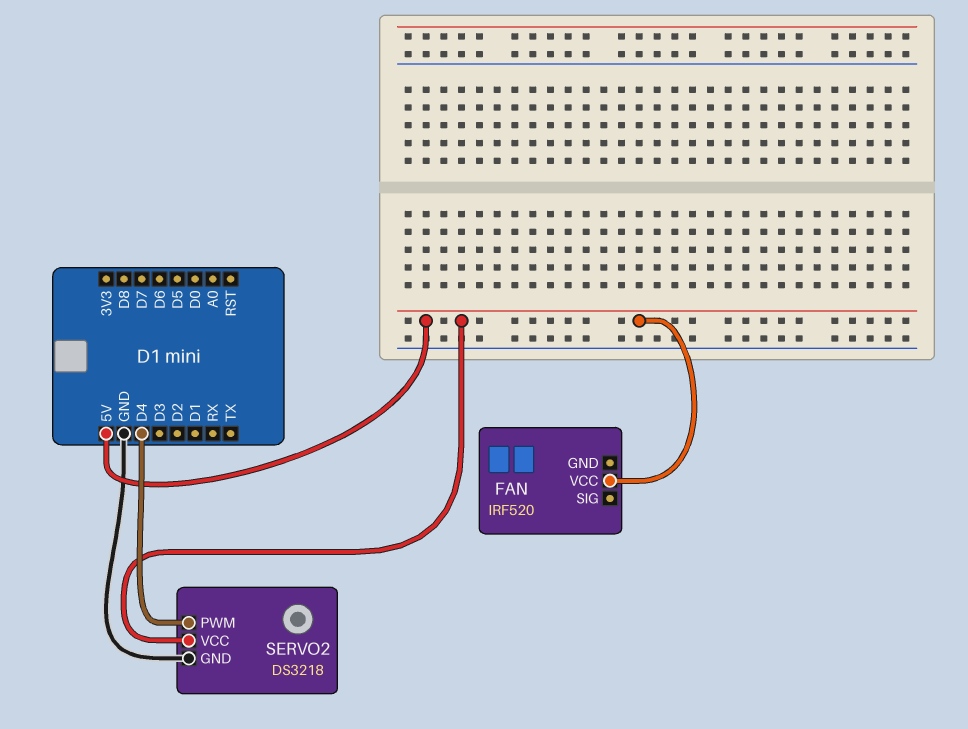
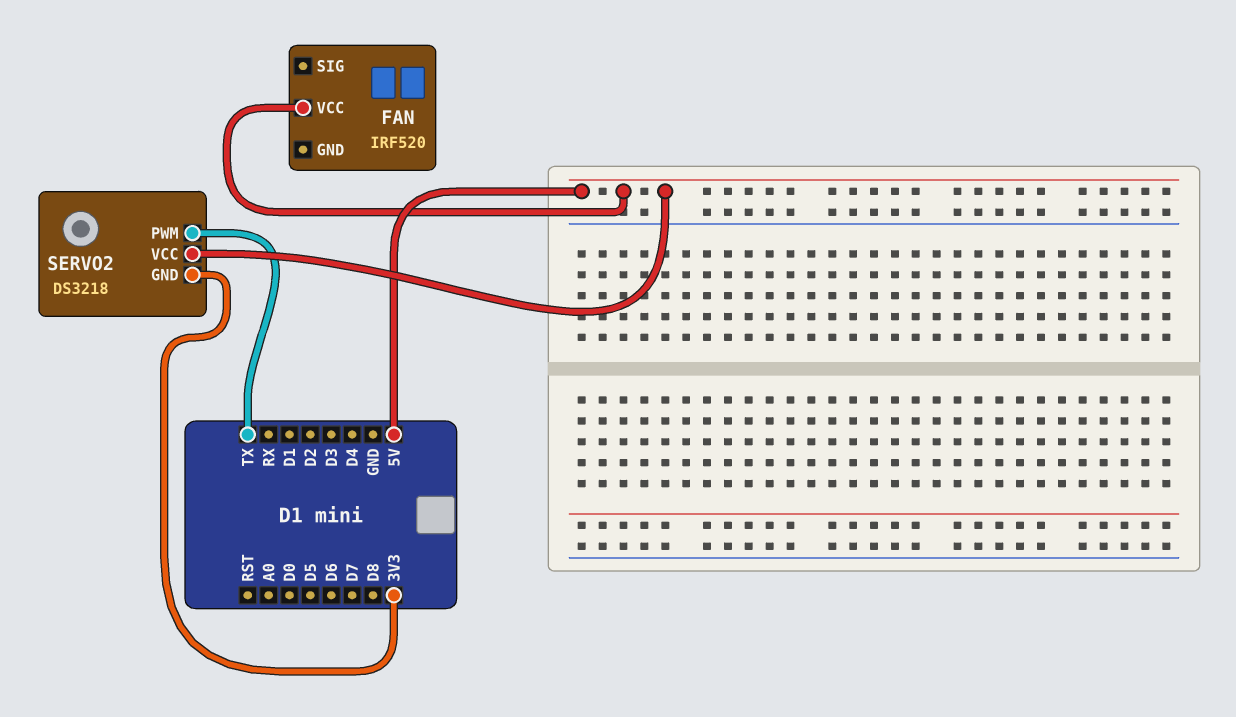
SERVO2 pin GND: GND -> 3V3
SERVO2 pin PWM: D4 -> TX

